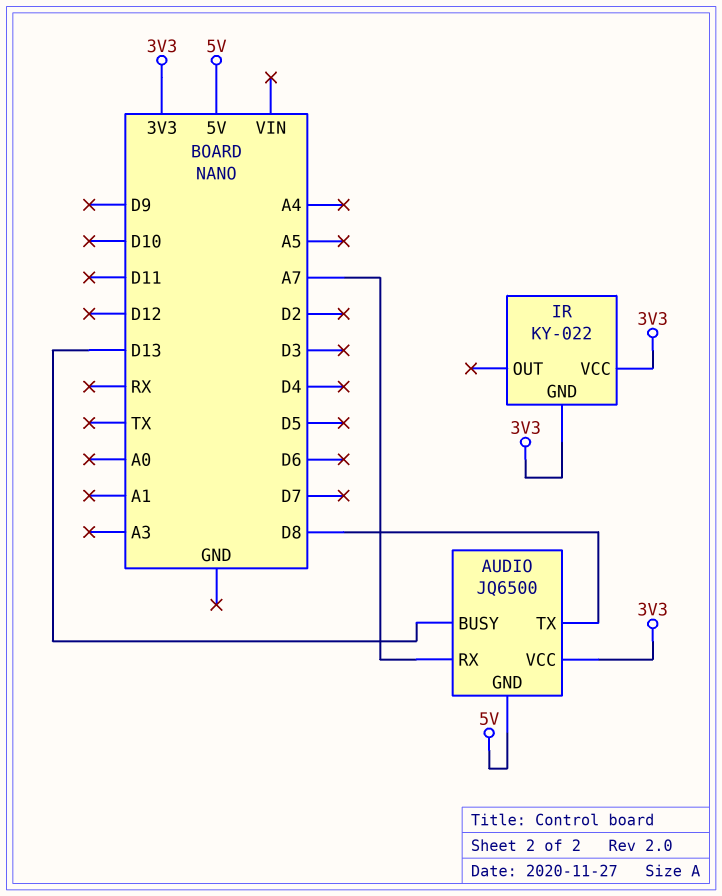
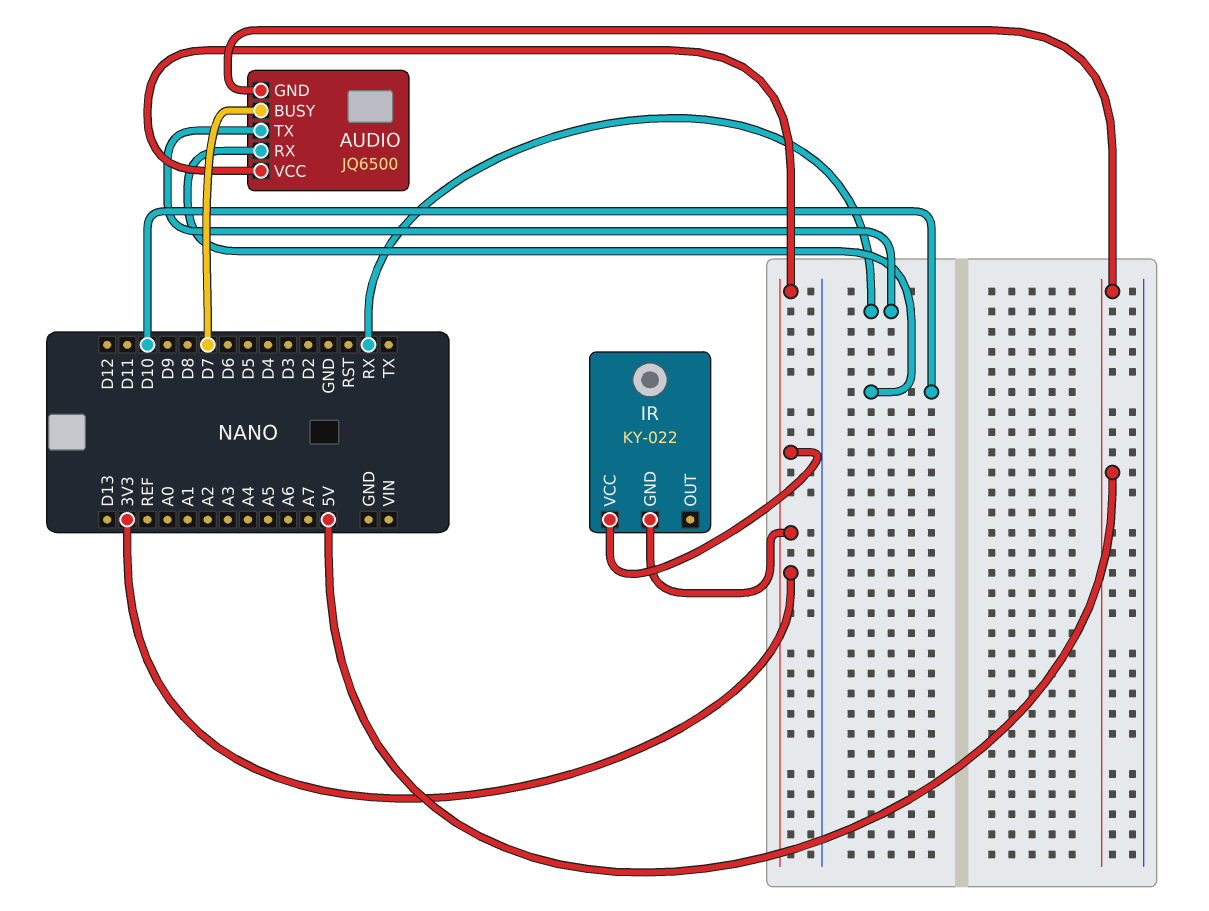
AUDIO pin BUSY: D13 -> D7
AUDIO pin RX: A7 -> D10
AUDIO pin TX: D8 -> RX

